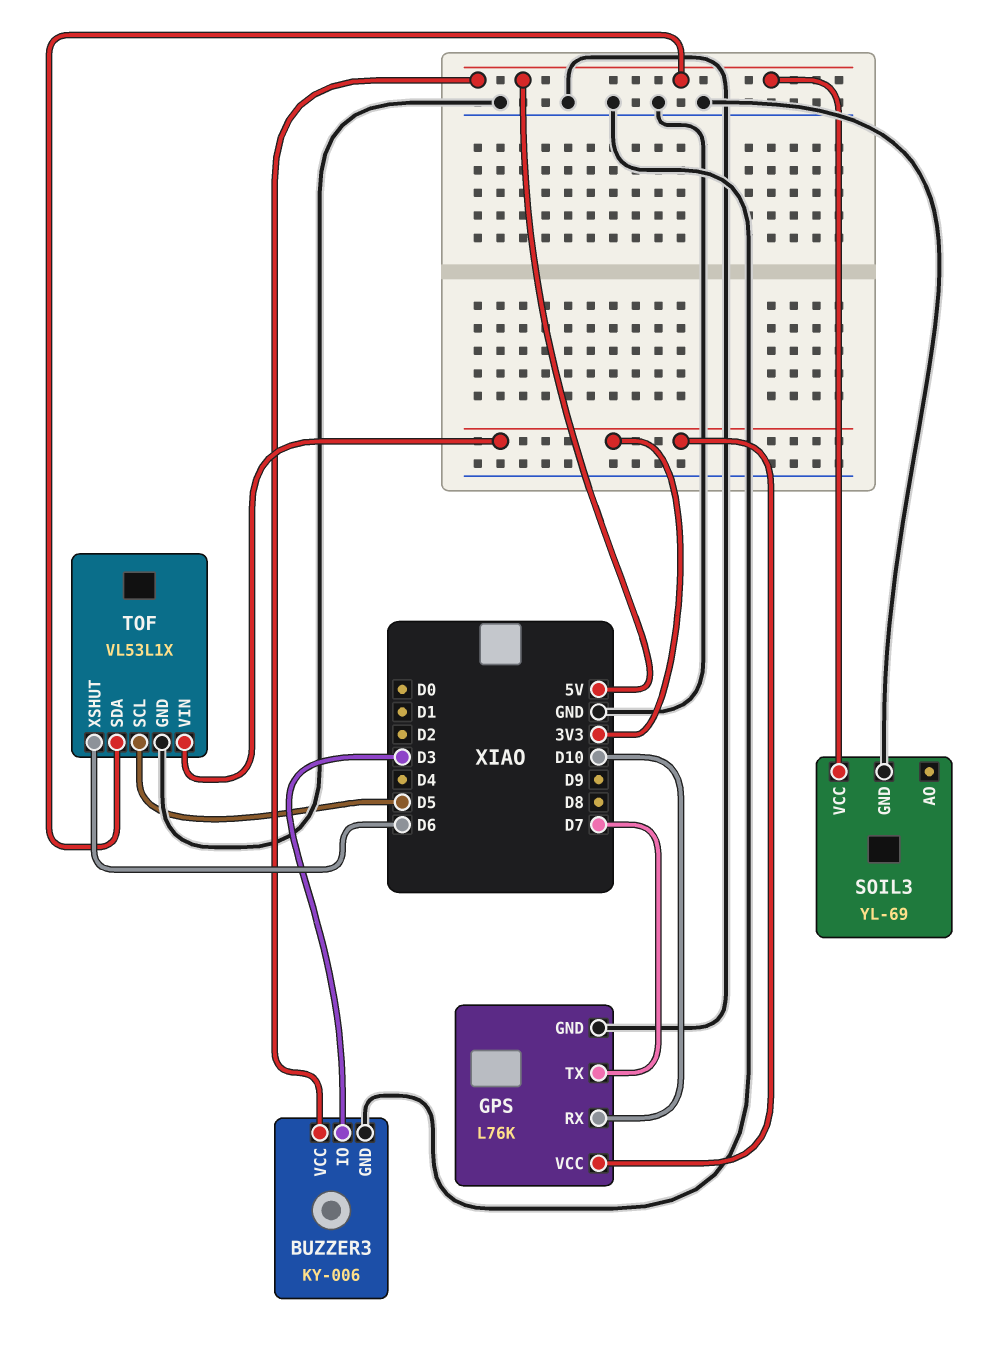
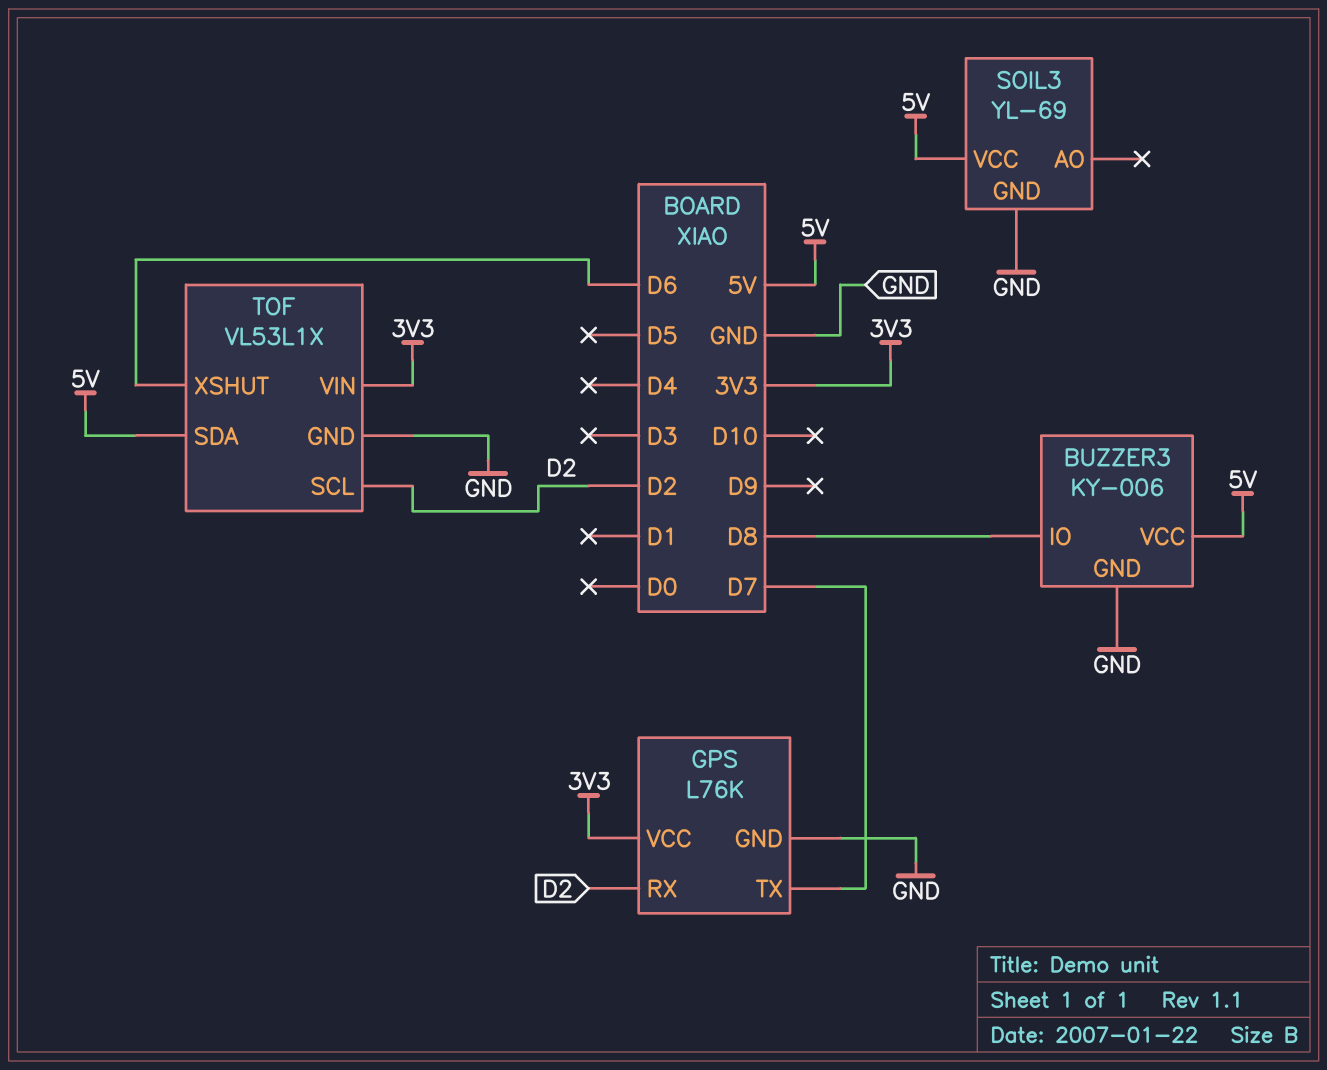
BUZZER3 pin IO: D3 -> D8
GPS pin RX: D10 -> D2
TOF pin SCL: D5 -> D2

